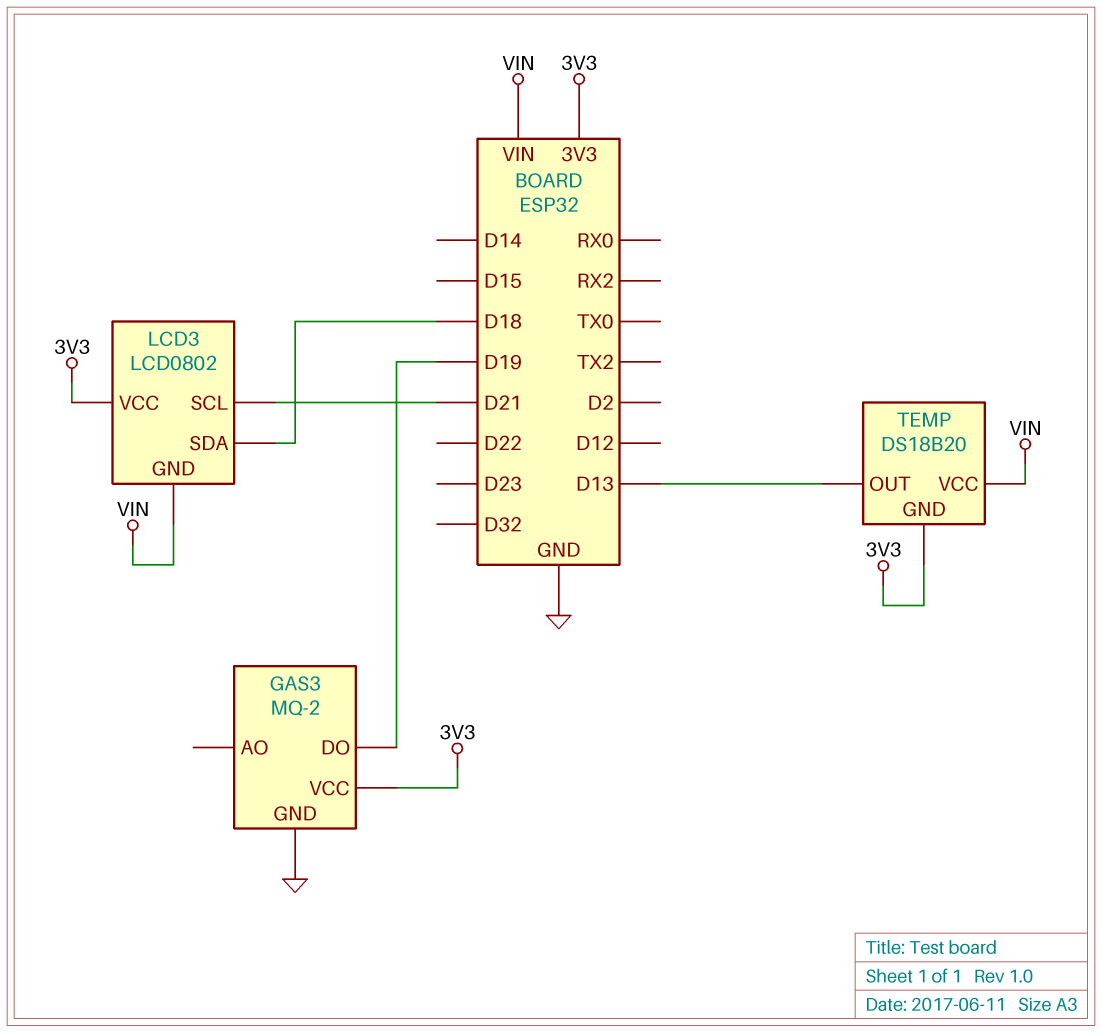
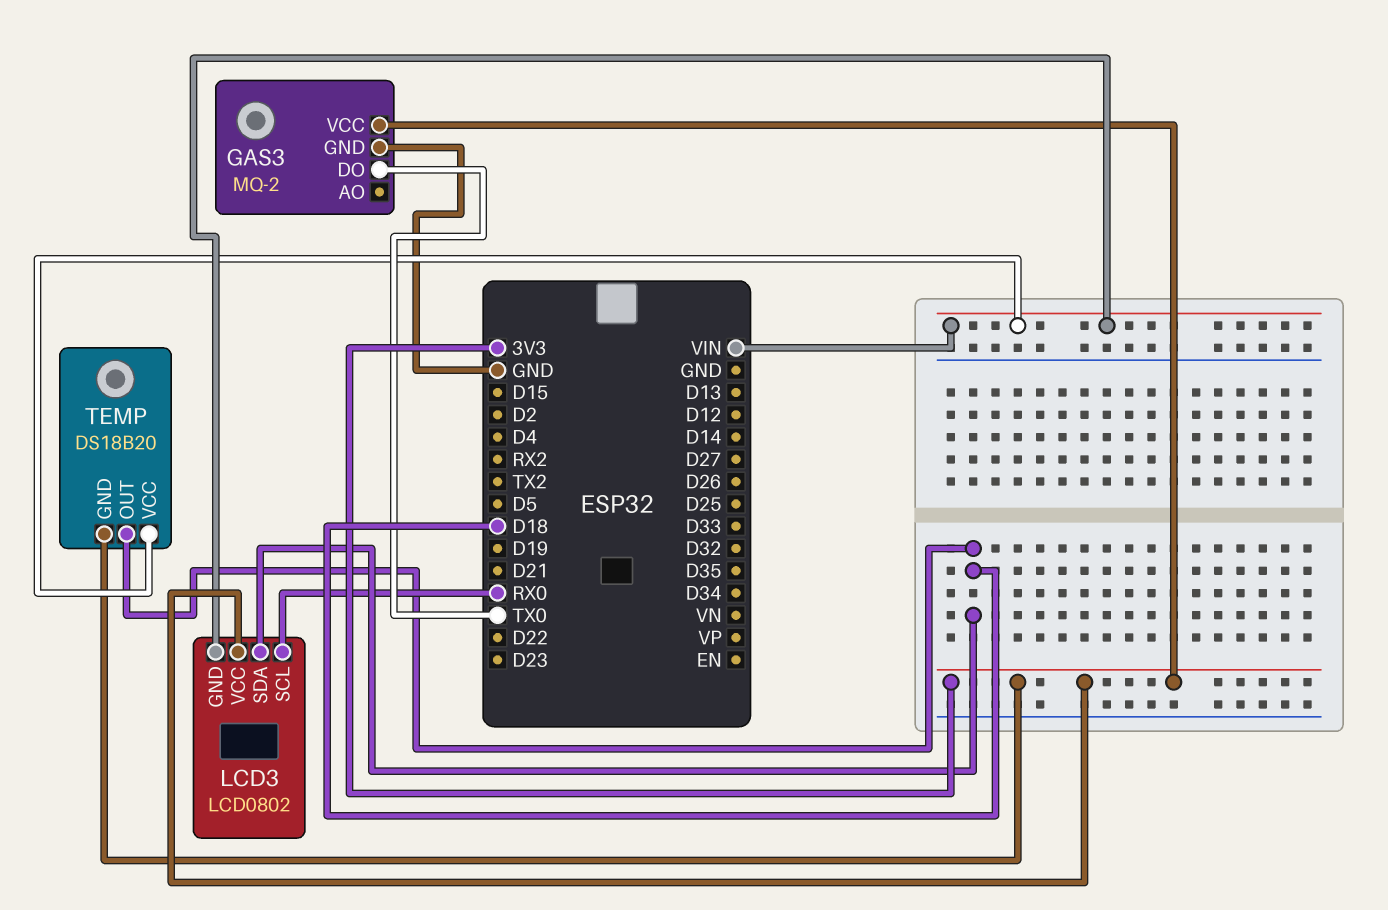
GAS3 pin DO: D19 -> TX0
LCD3 pin SCL: D21 -> RX0
TEMP pin OUT: D13 -> D18

